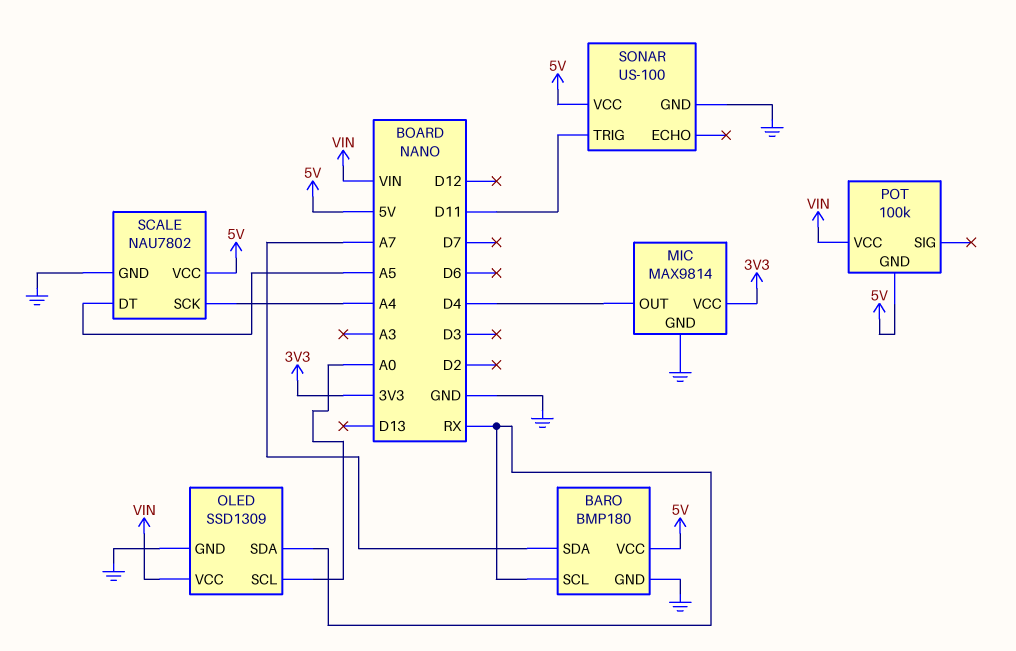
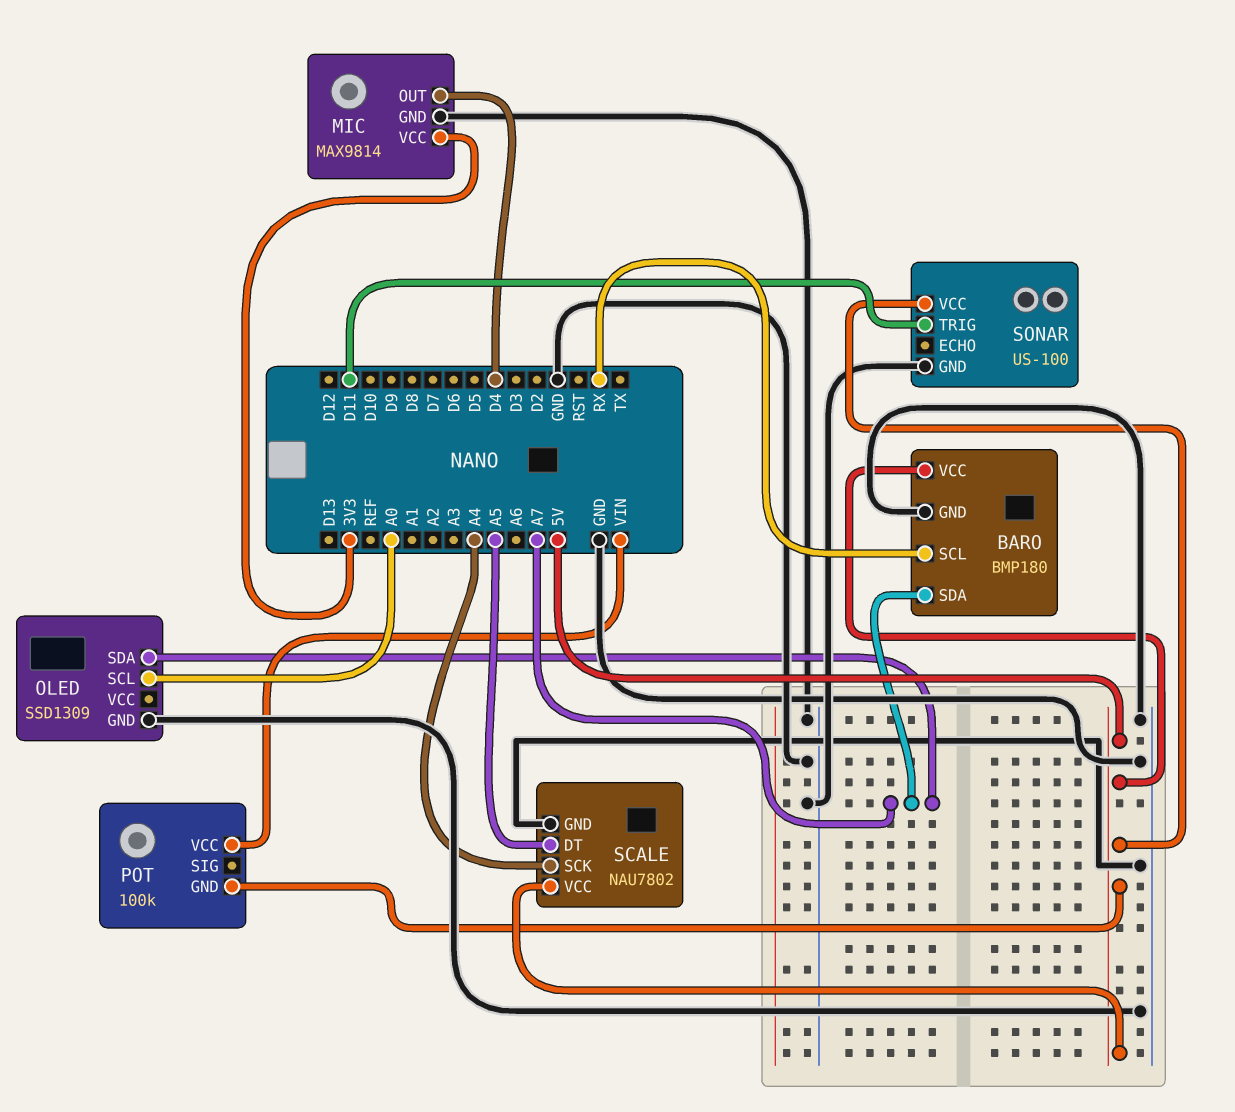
OLED pin SDA: RX -> A7
OLED pin VCC: VIN -> none

